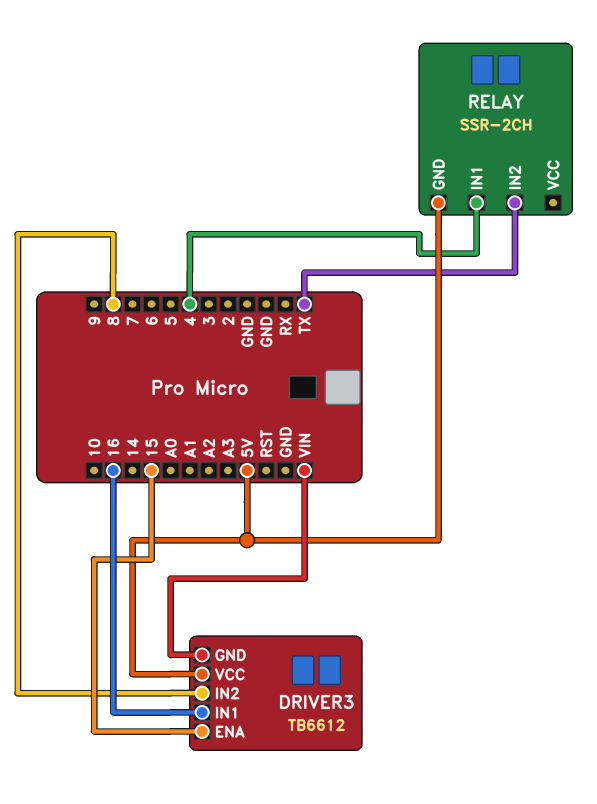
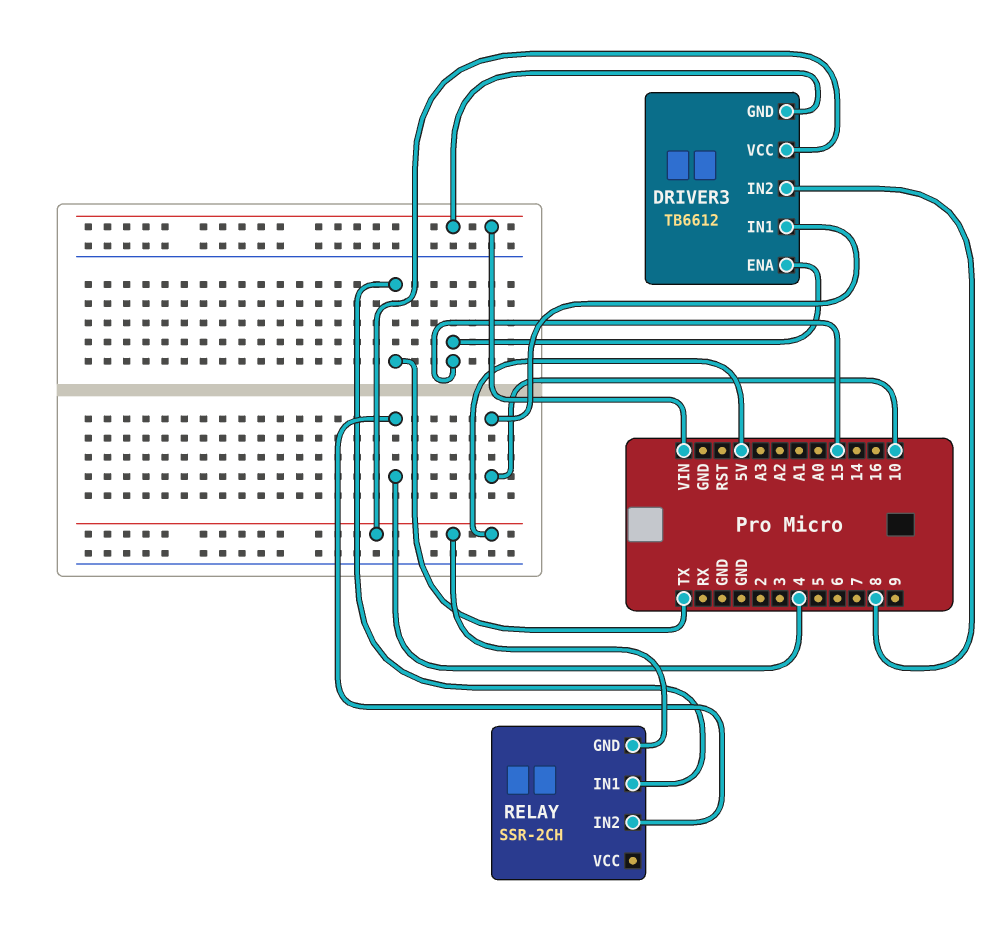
DRIVER3 pin IN1: 16 -> 10
RELAY pin IN1: 4 -> TX
RELAY pin IN2: TX -> 4

